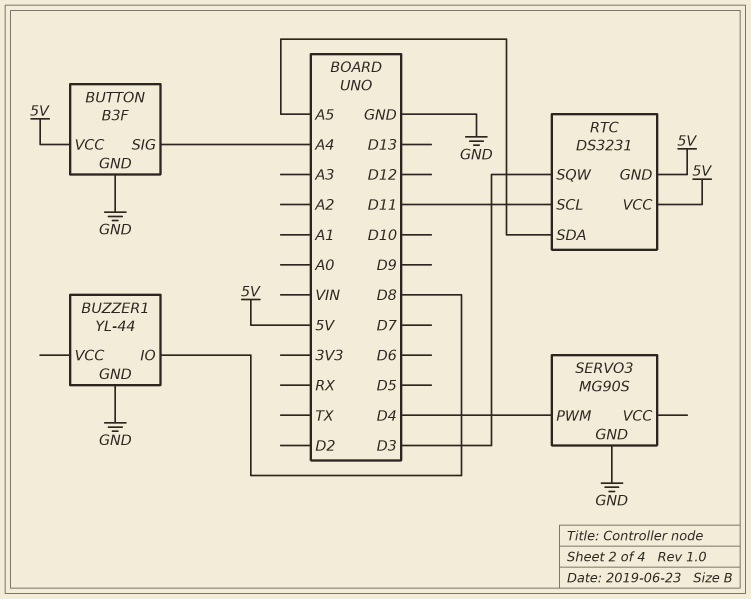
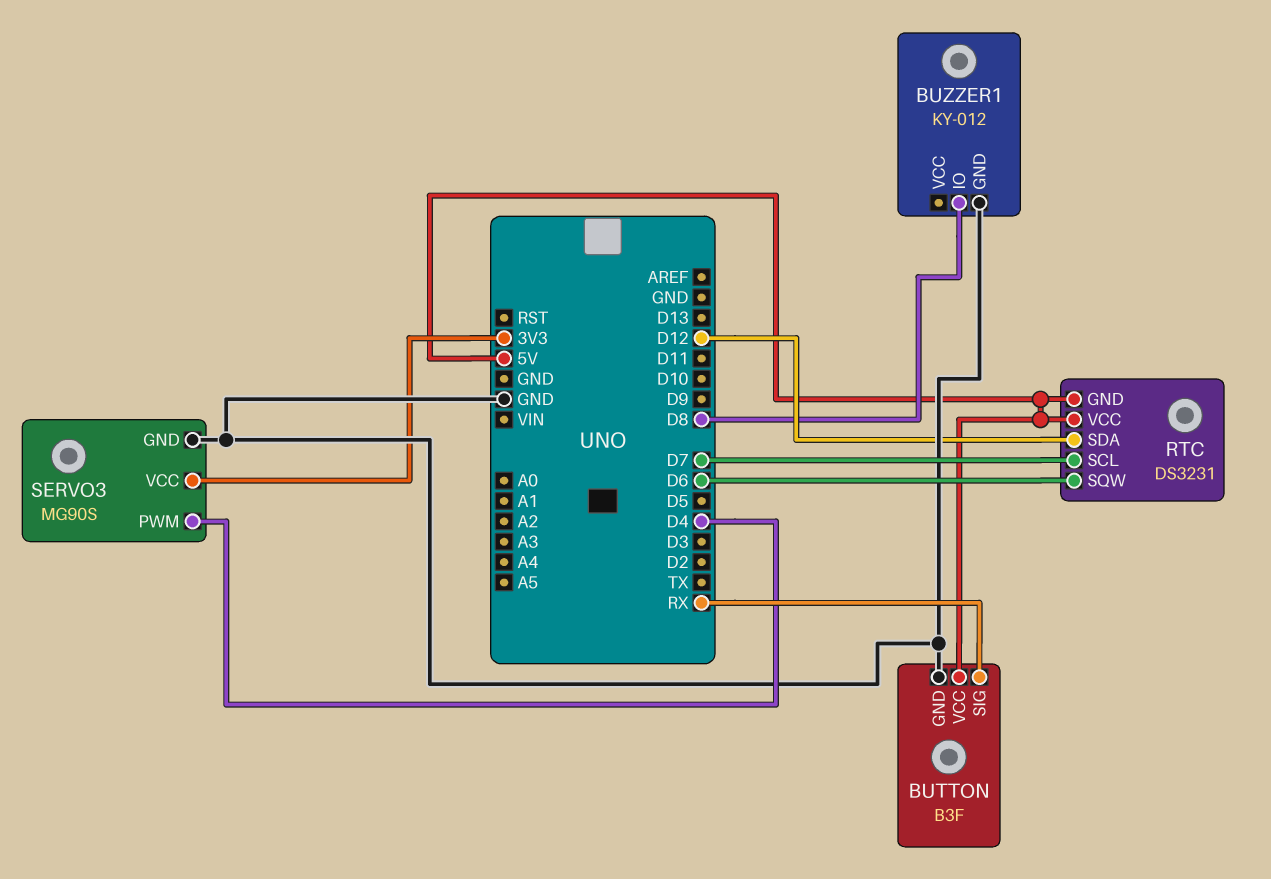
BUTTON pin SIG: A4 -> RX
BUZZER1: YL-44 -> KY-012
RTC pin SCL: D11 -> D7
RTC pin SDA: A5 -> D12
RTC pin SQW: D3 -> D6
SERVO3 pin VCC: none -> 3V3

